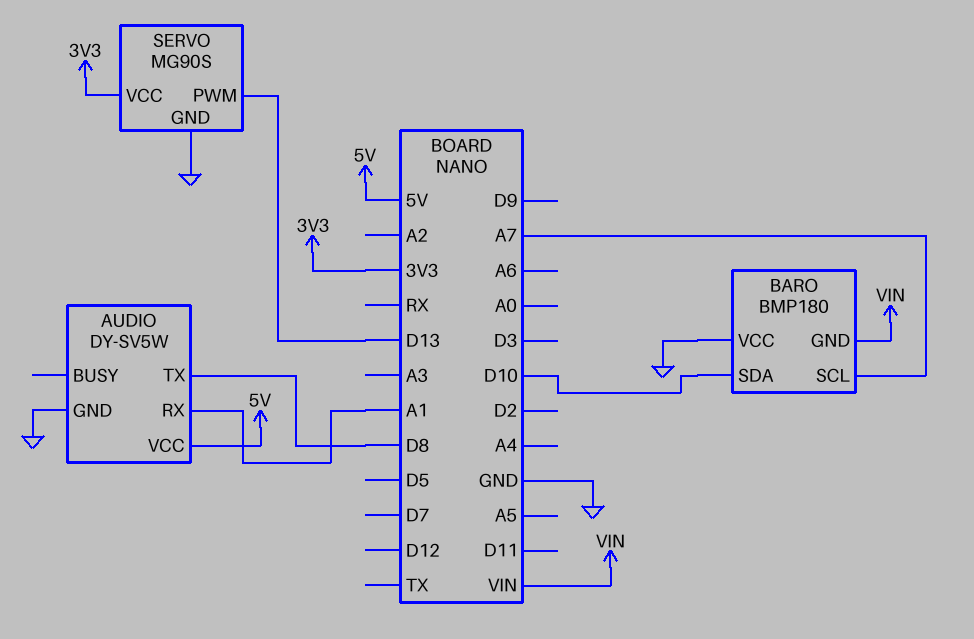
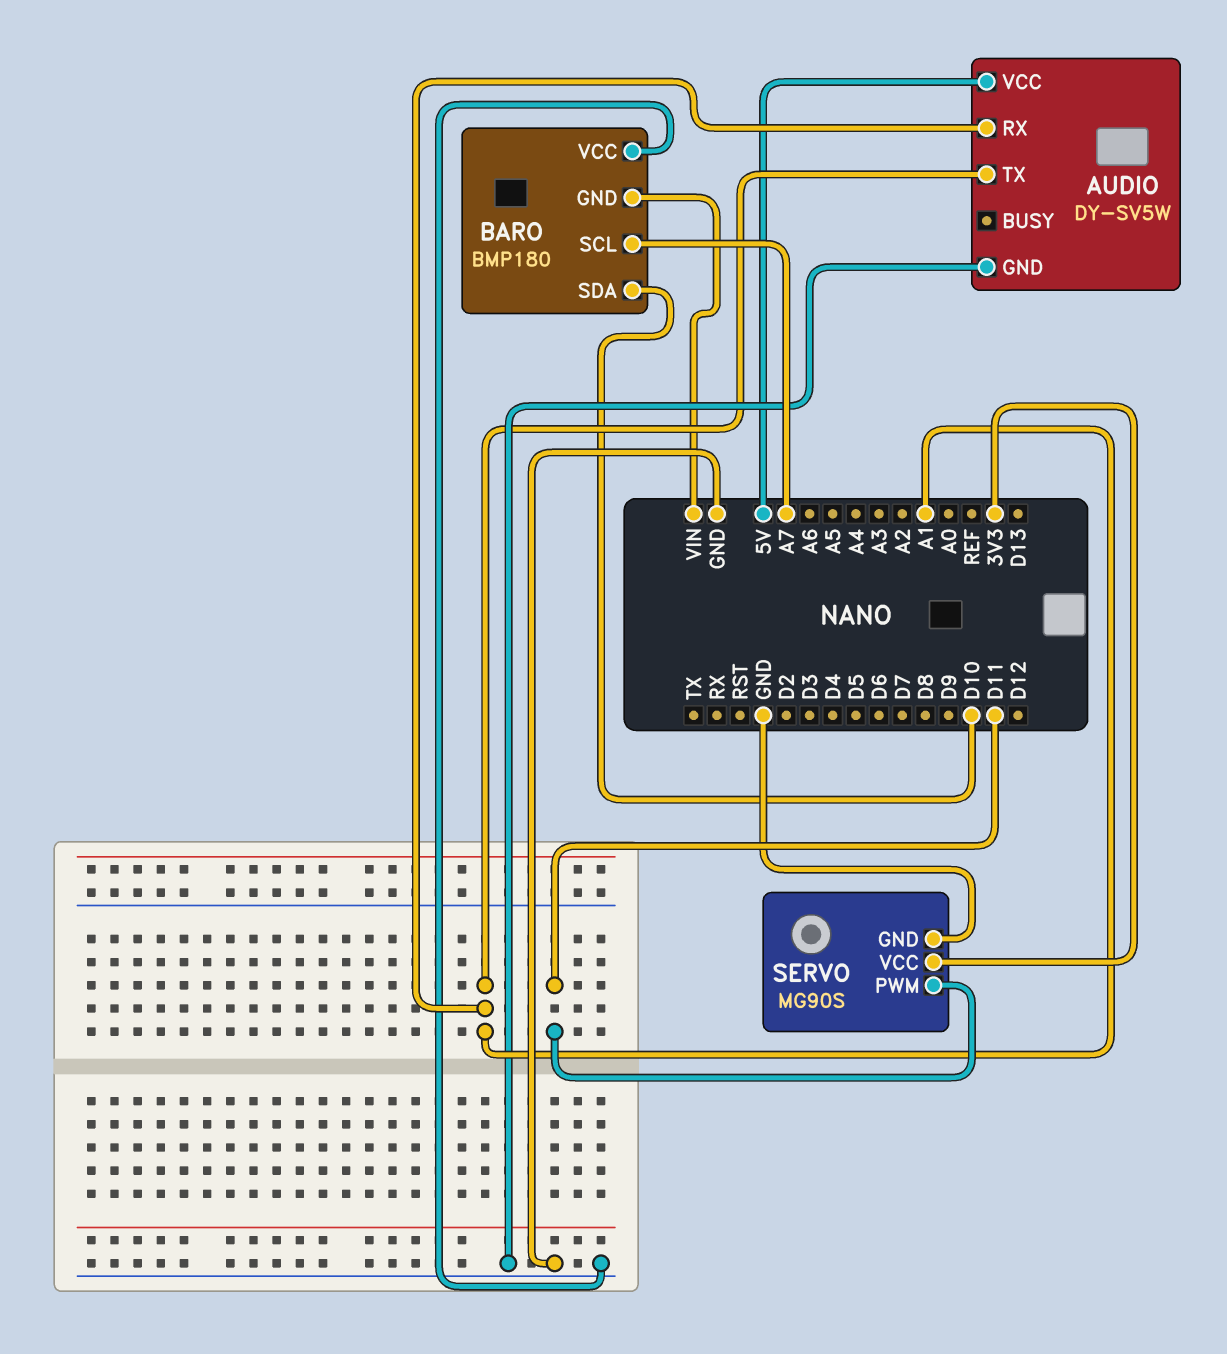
AUDIO pin TX: D8 -> A1
SERVO pin PWM: D13 -> D11

